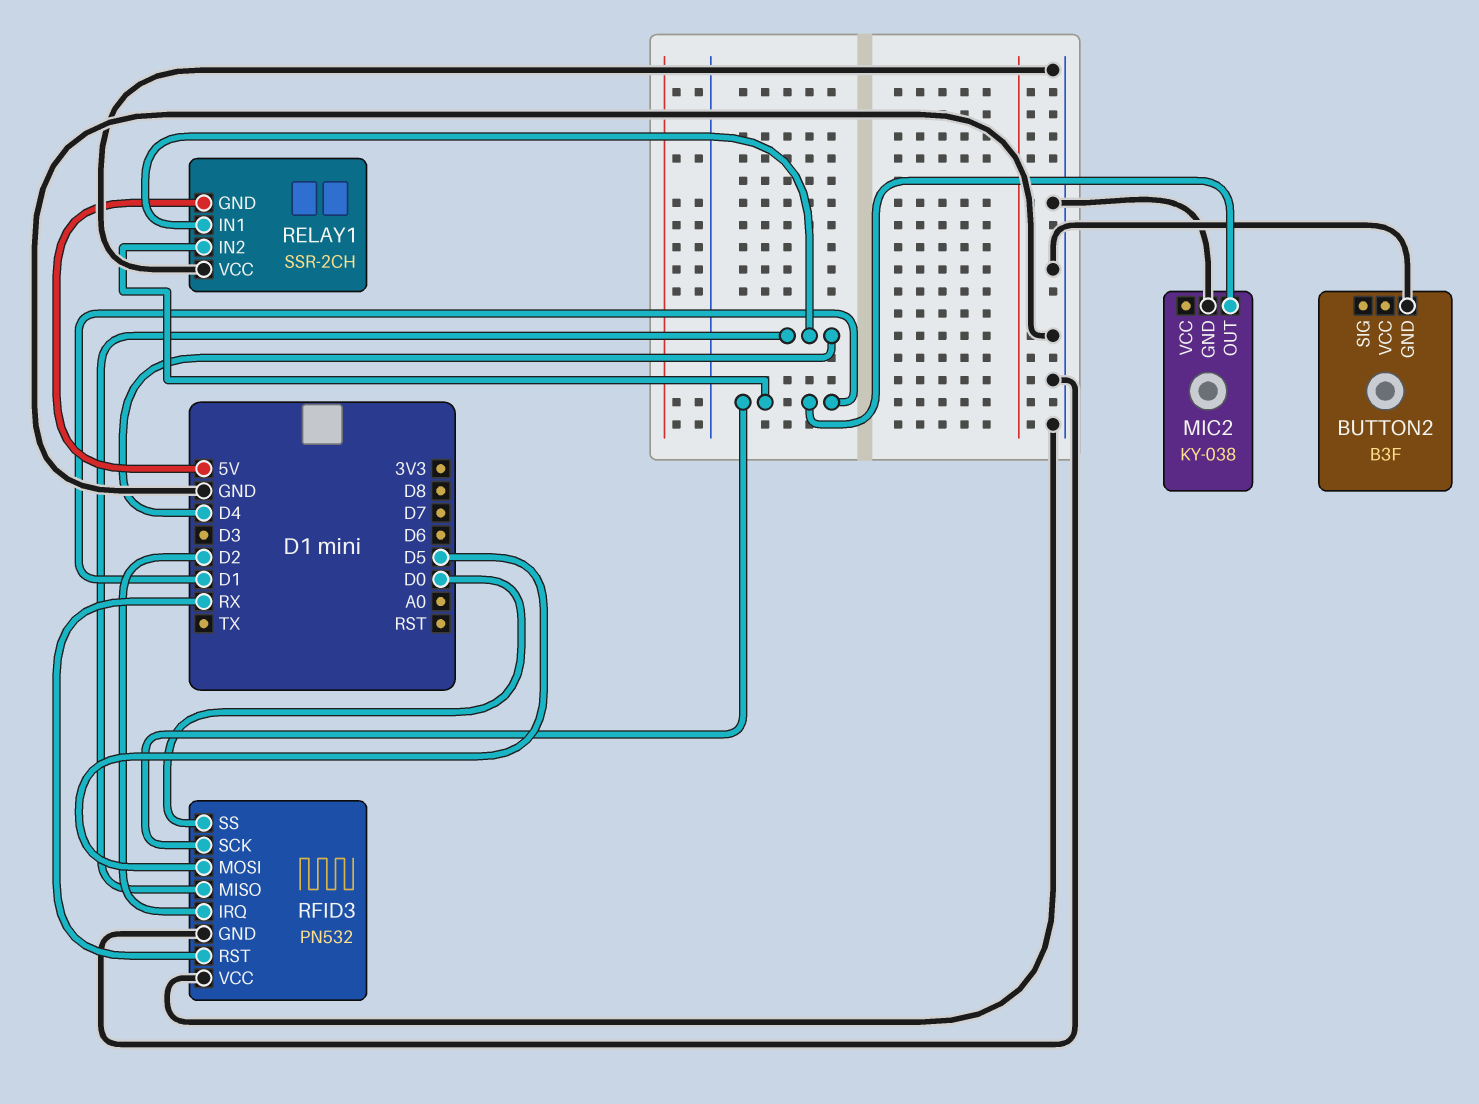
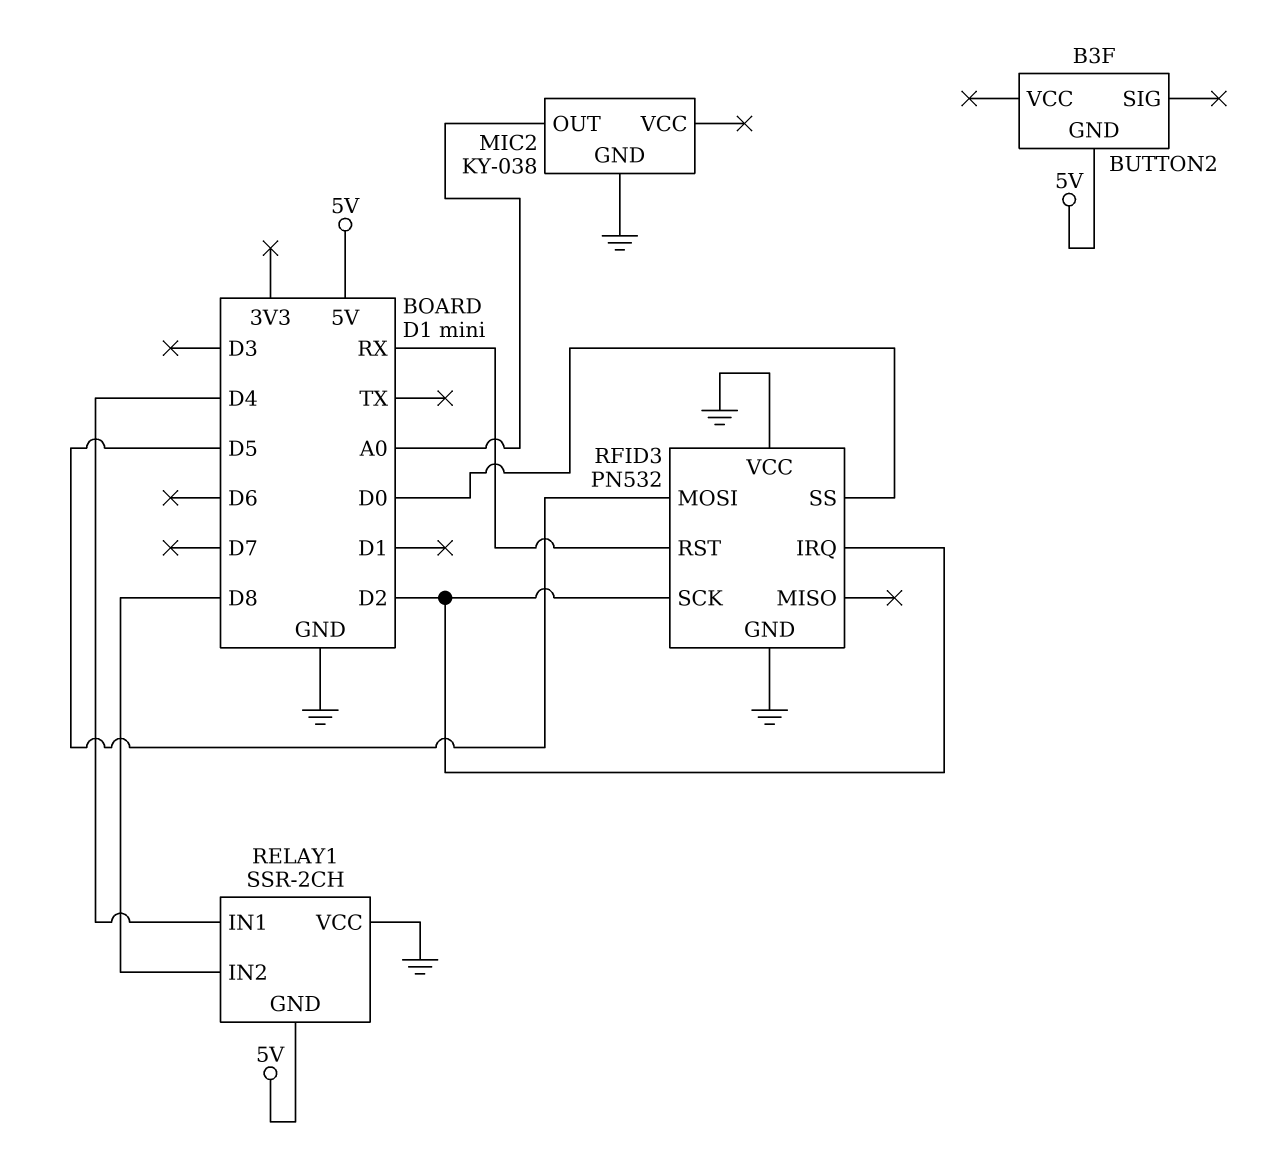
BUTTON2 pin GND: GND -> 5V
MIC2 pin OUT: D1 -> A0
RELAY1 pin IN2: D1 -> D8
RFID3 pin MISO: D4 -> none
RFID3 pin SCK: D1 -> D2

